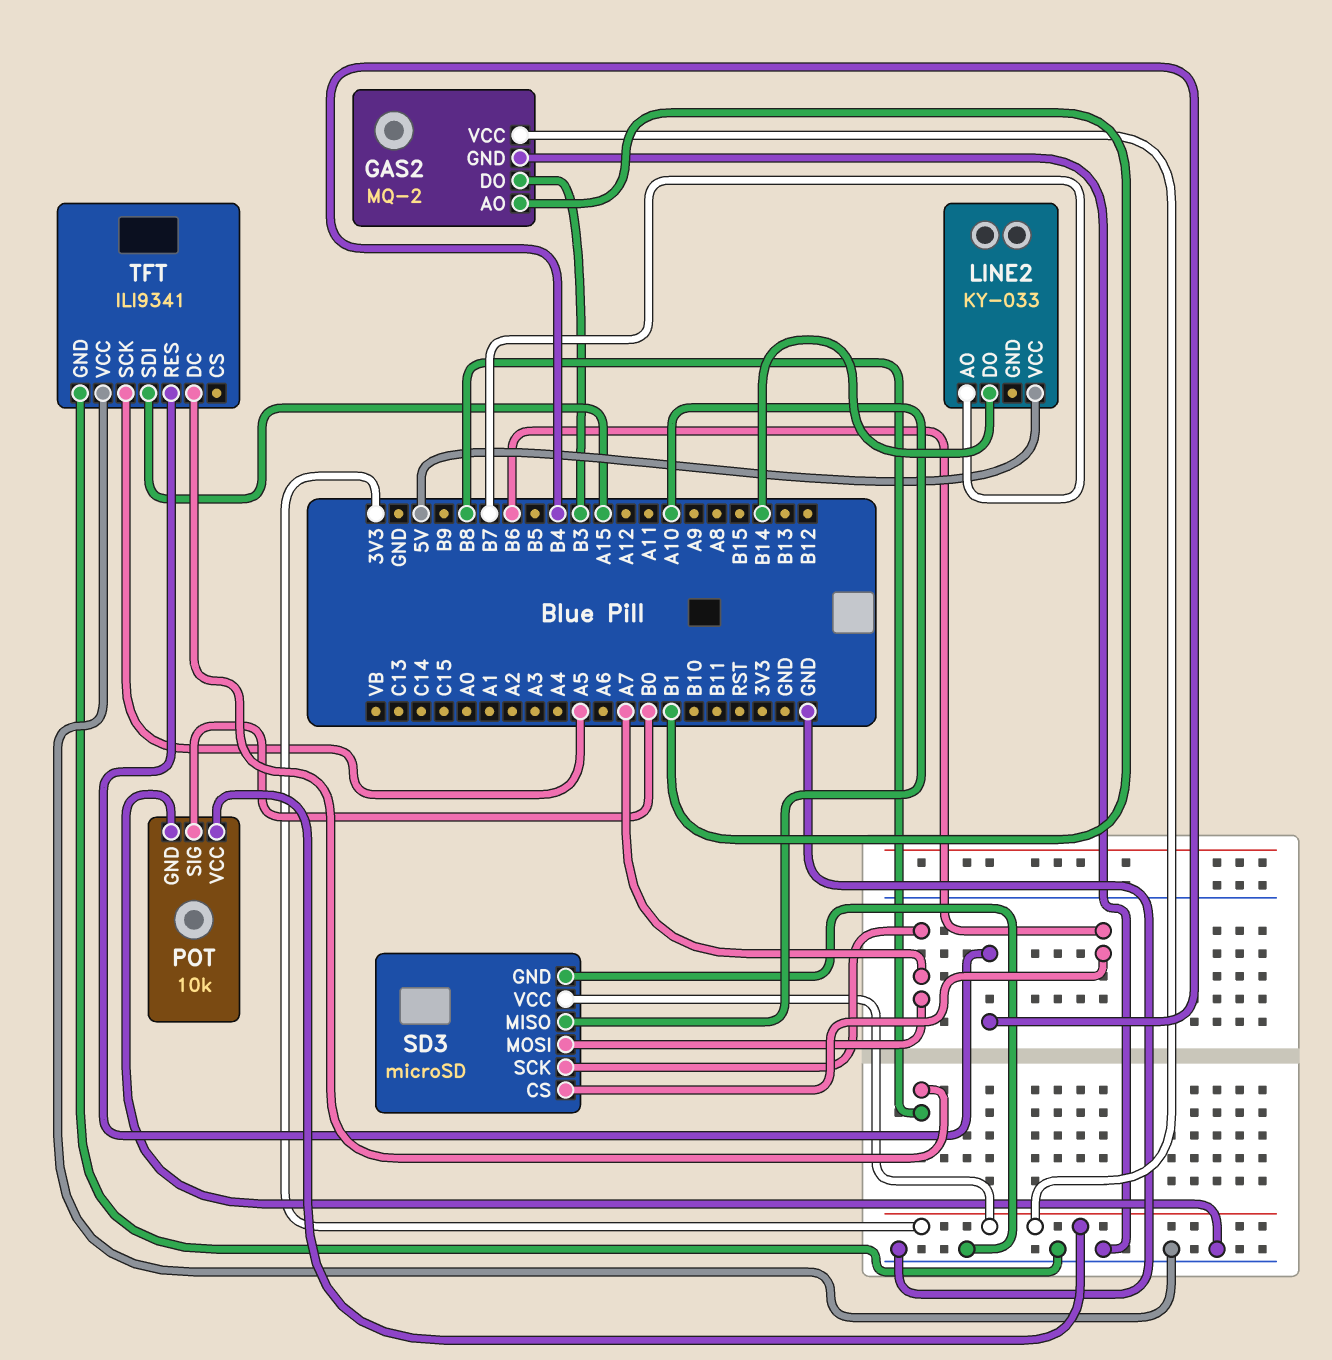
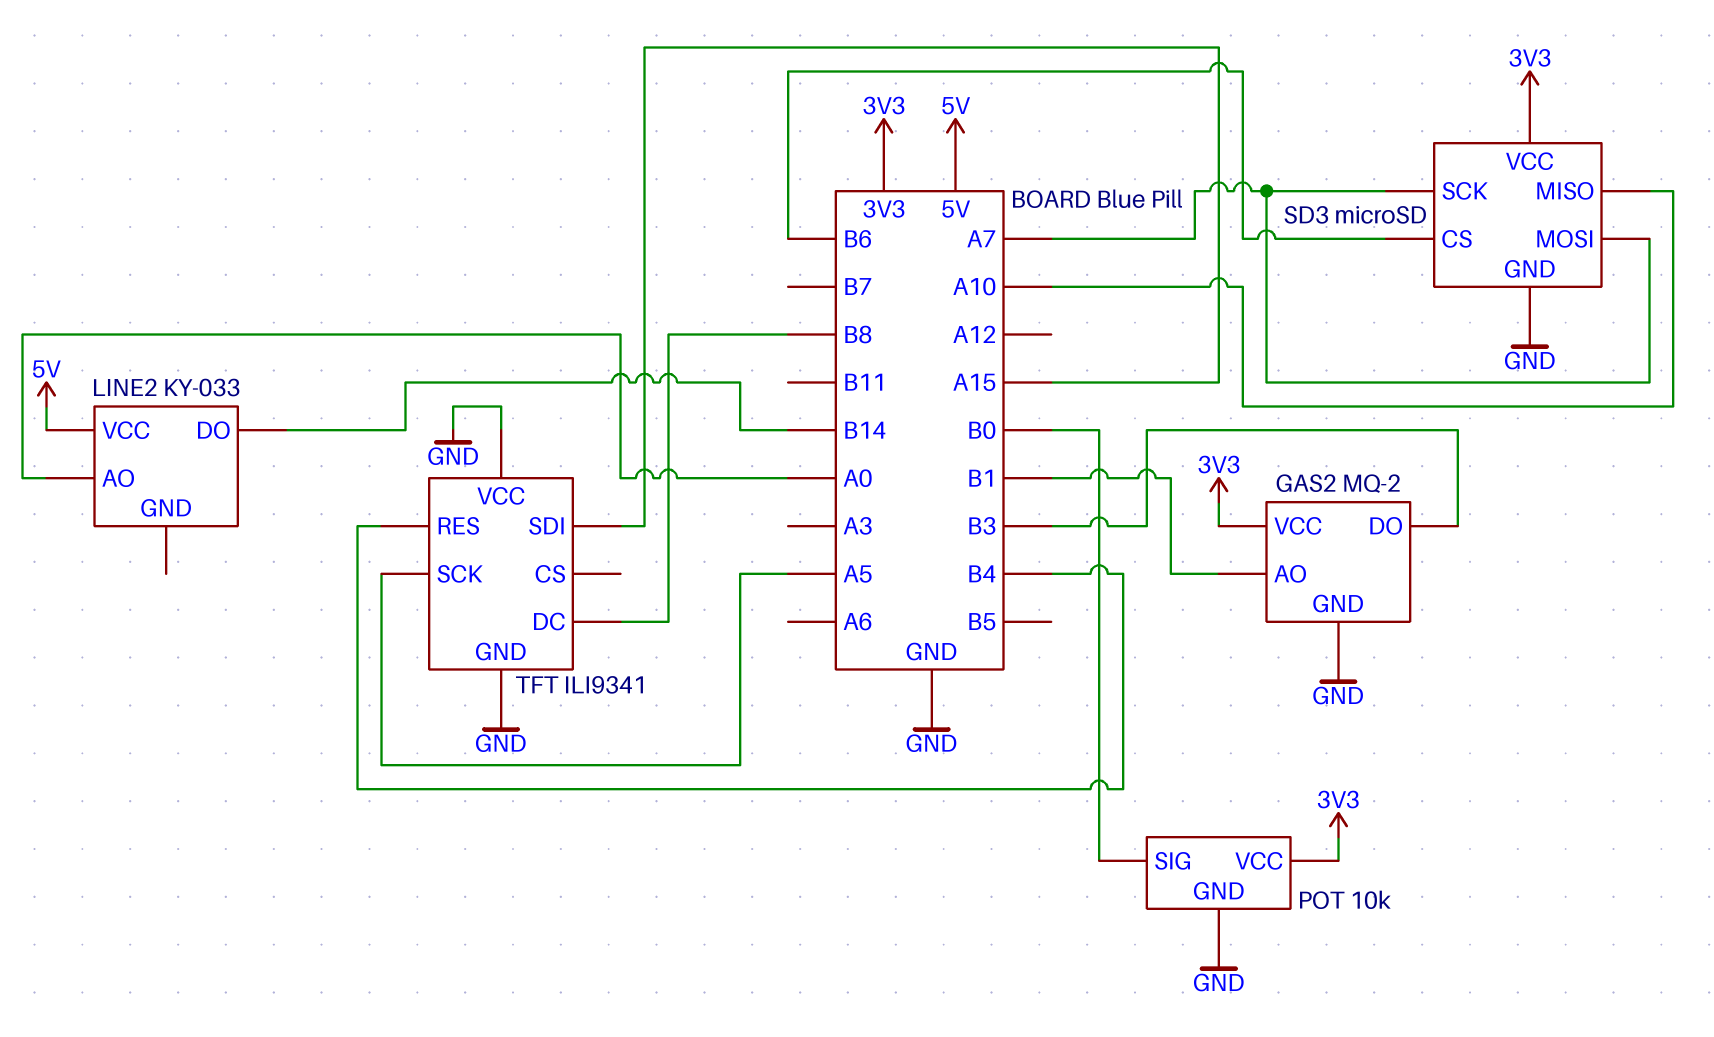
LINE2 pin AO: B7 -> A0

